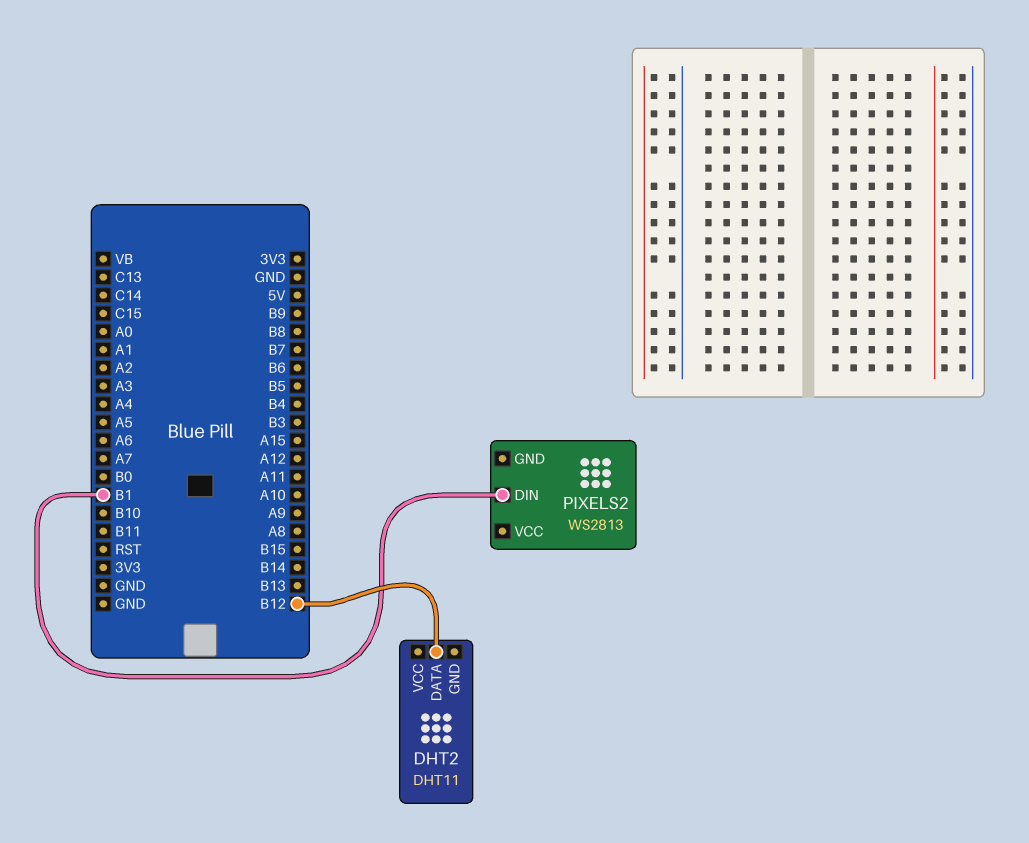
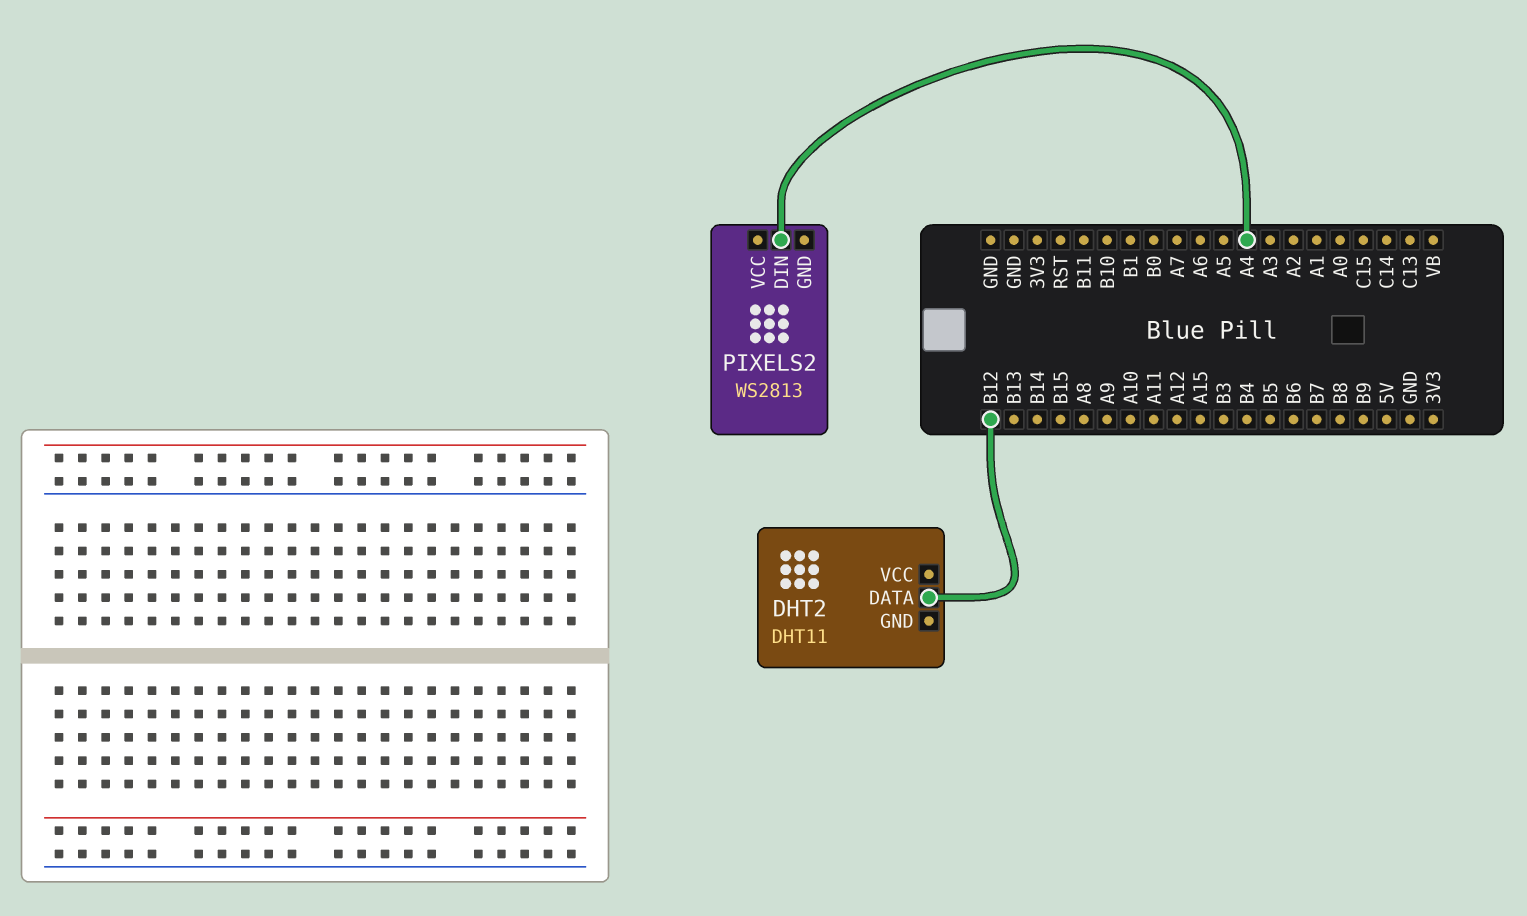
PIXELS2 pin DIN: B1 -> A4

